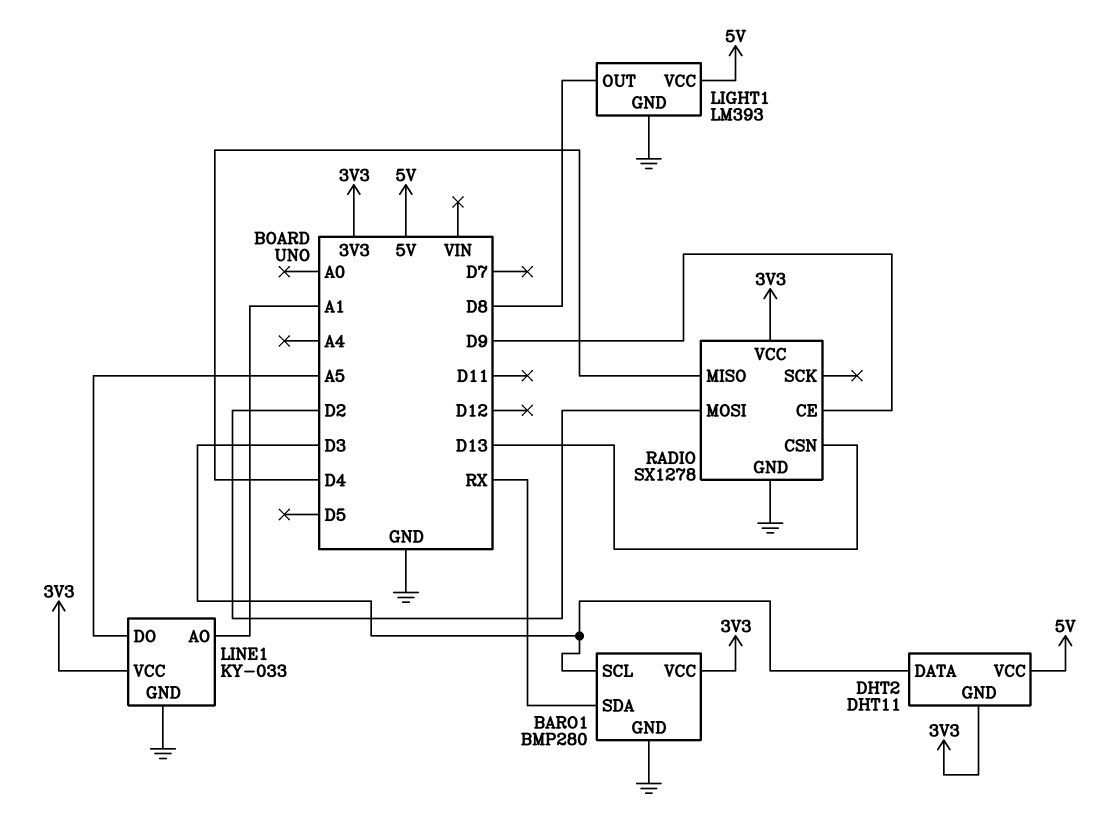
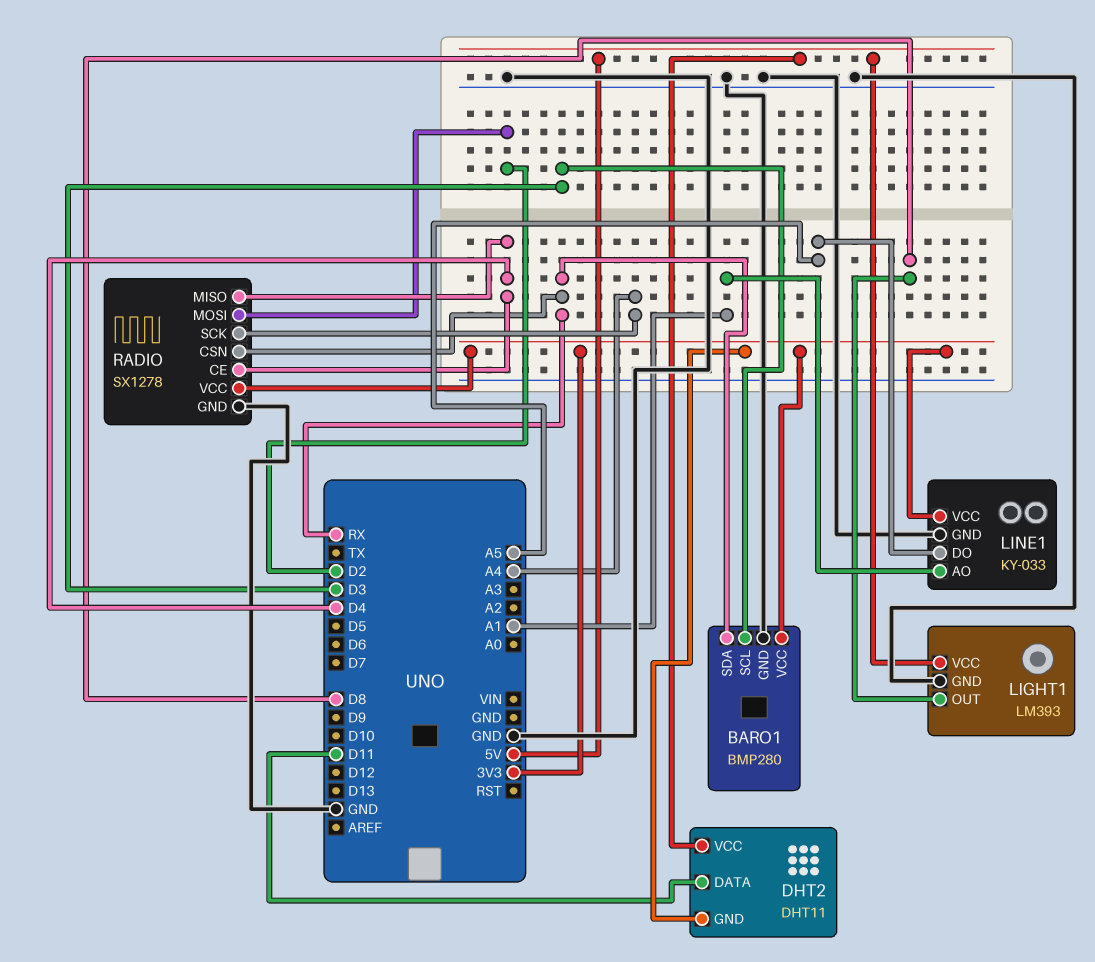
DHT2 pin DATA: D3 -> D11
RADIO pin CE: D9 -> D4
RADIO pin CSN: D13 -> RX
RADIO pin SCK: none -> A4

